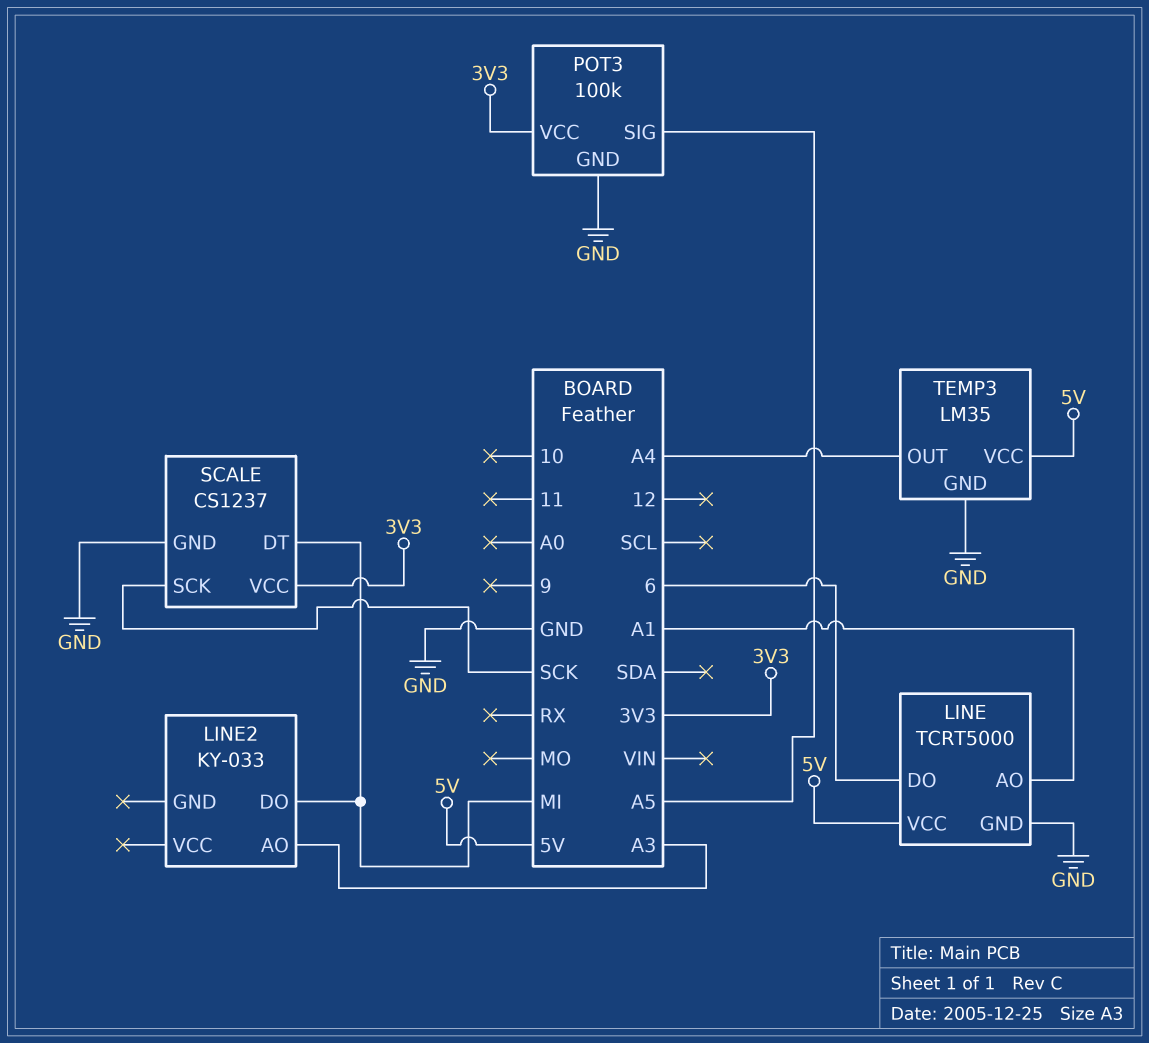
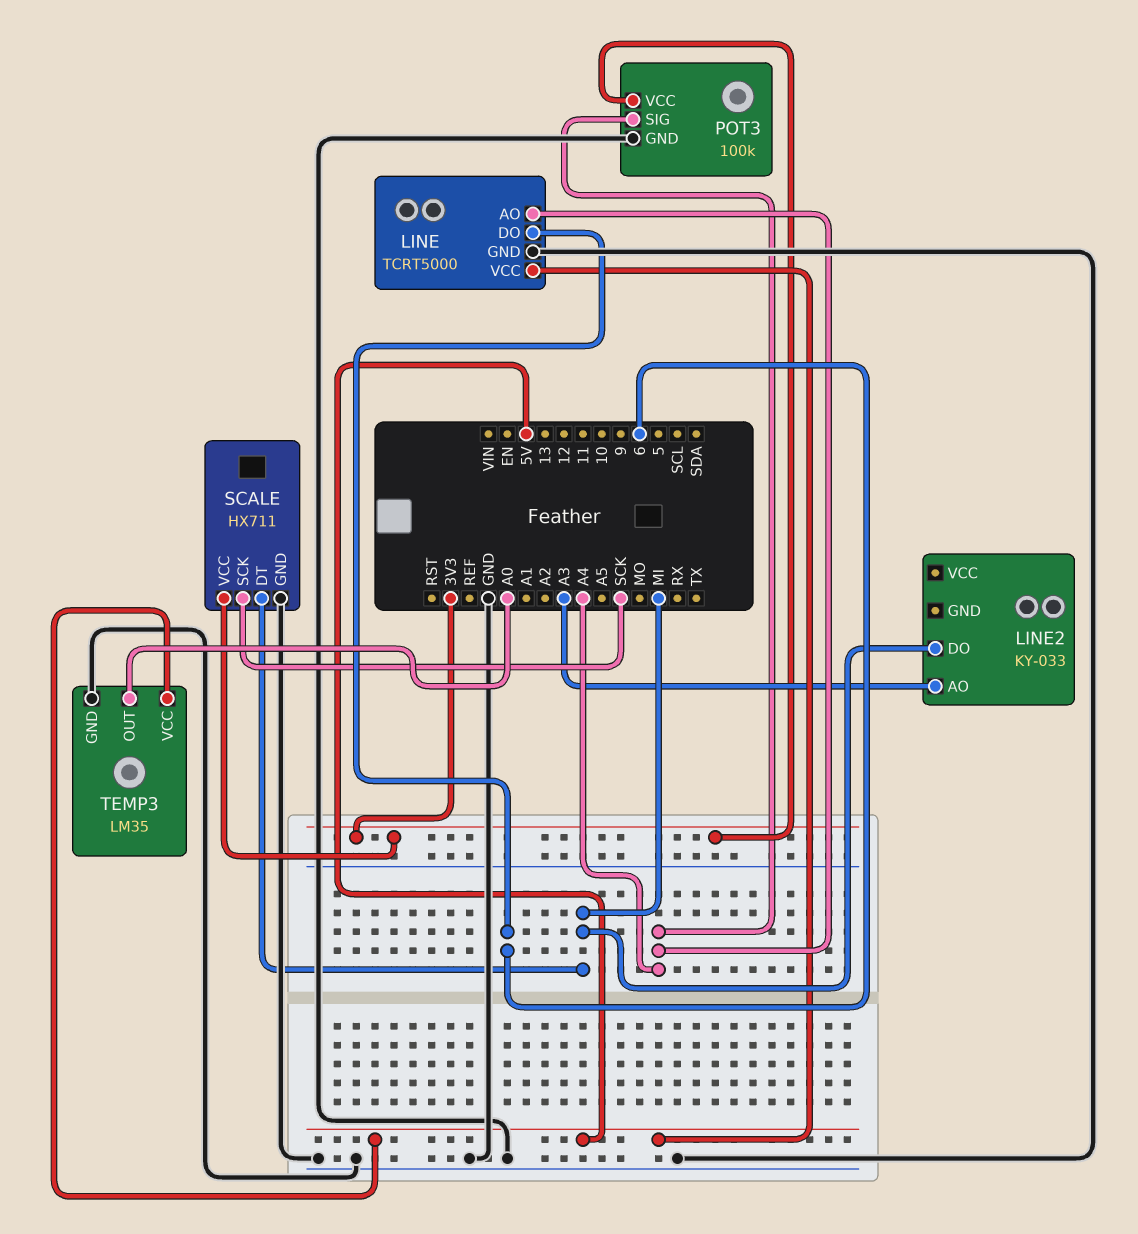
LINE pin AO: A1 -> A4
POT3 pin SIG: A5 -> A4
SCALE: CS1237 -> HX711
TEMP3 pin OUT: A4 -> A0

